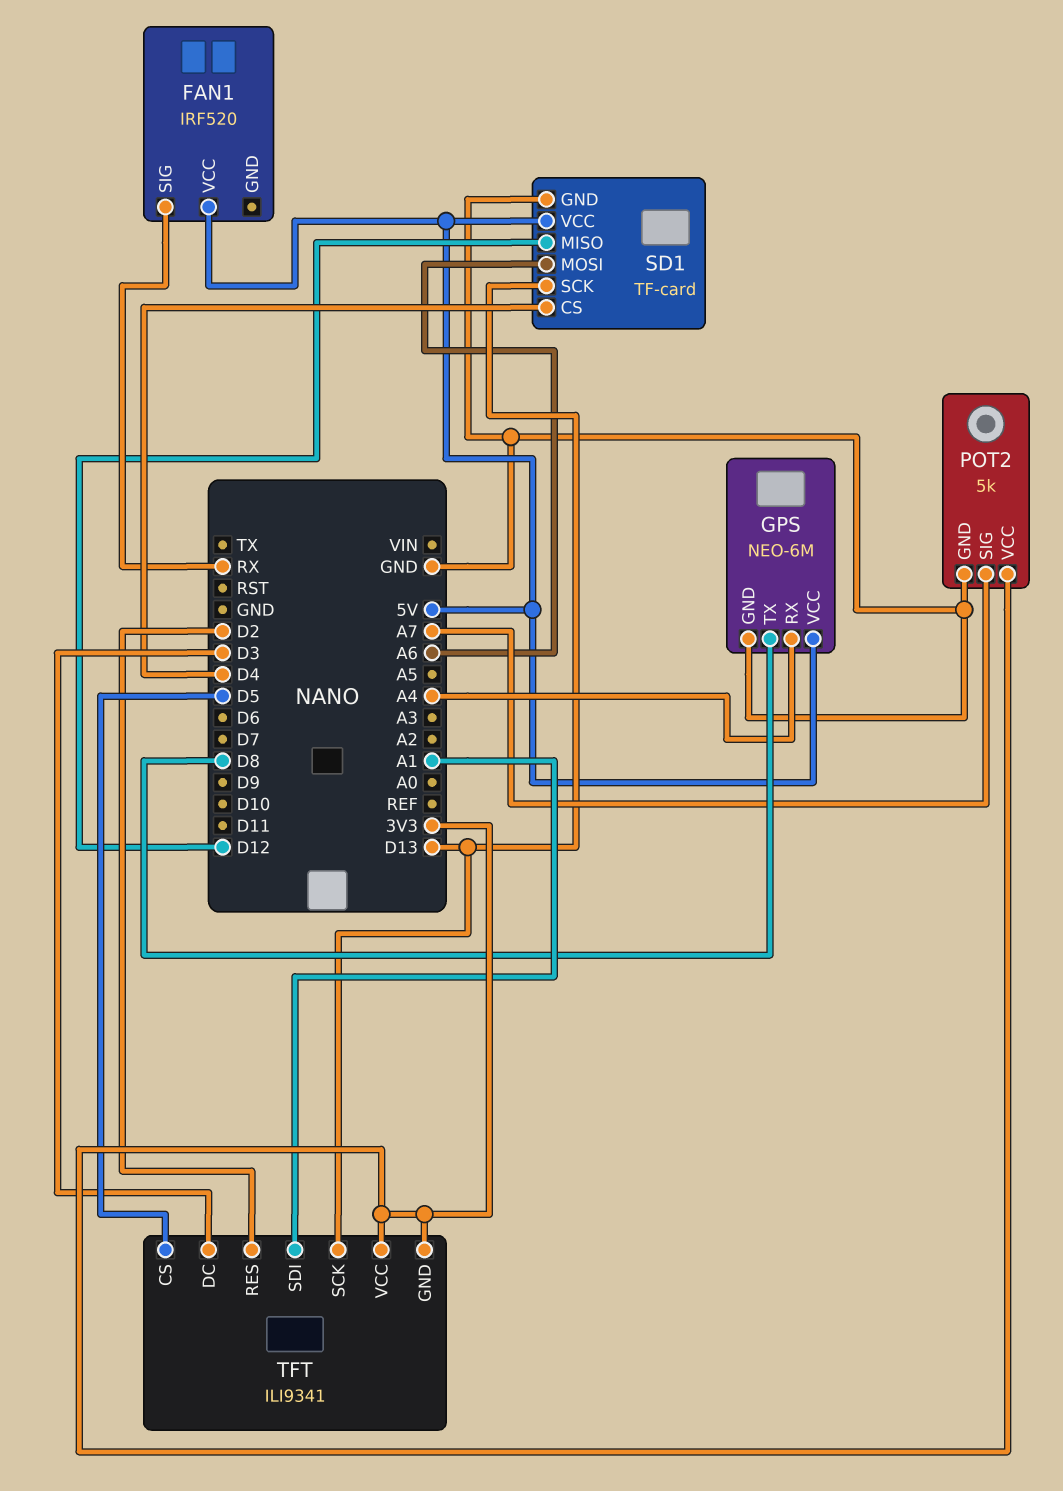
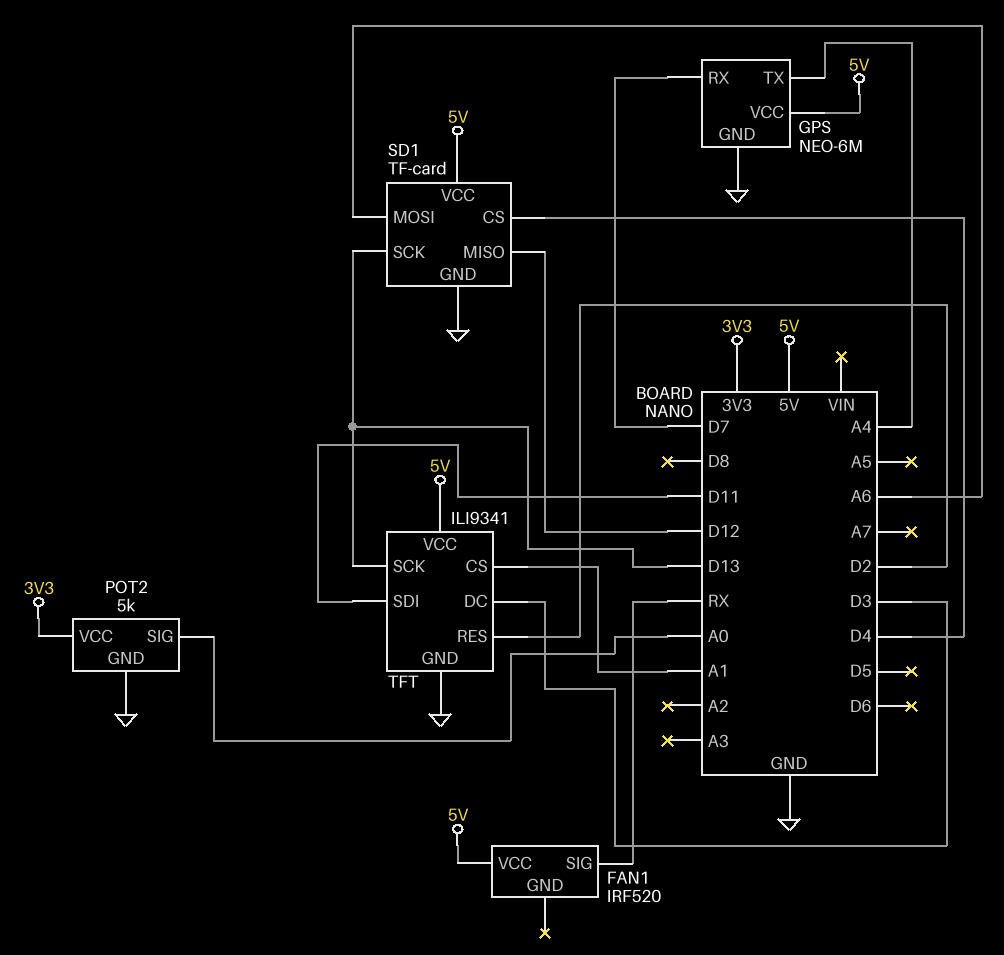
GPS pin RX: A4 -> D7
GPS pin TX: D8 -> A4
POT2 pin SIG: A7 -> A0
TFT pin CS: D5 -> A1
TFT pin GND: 3V3 -> GND
TFT pin SDI: A1 -> D11
TFT pin VCC: 3V3 -> 5V

